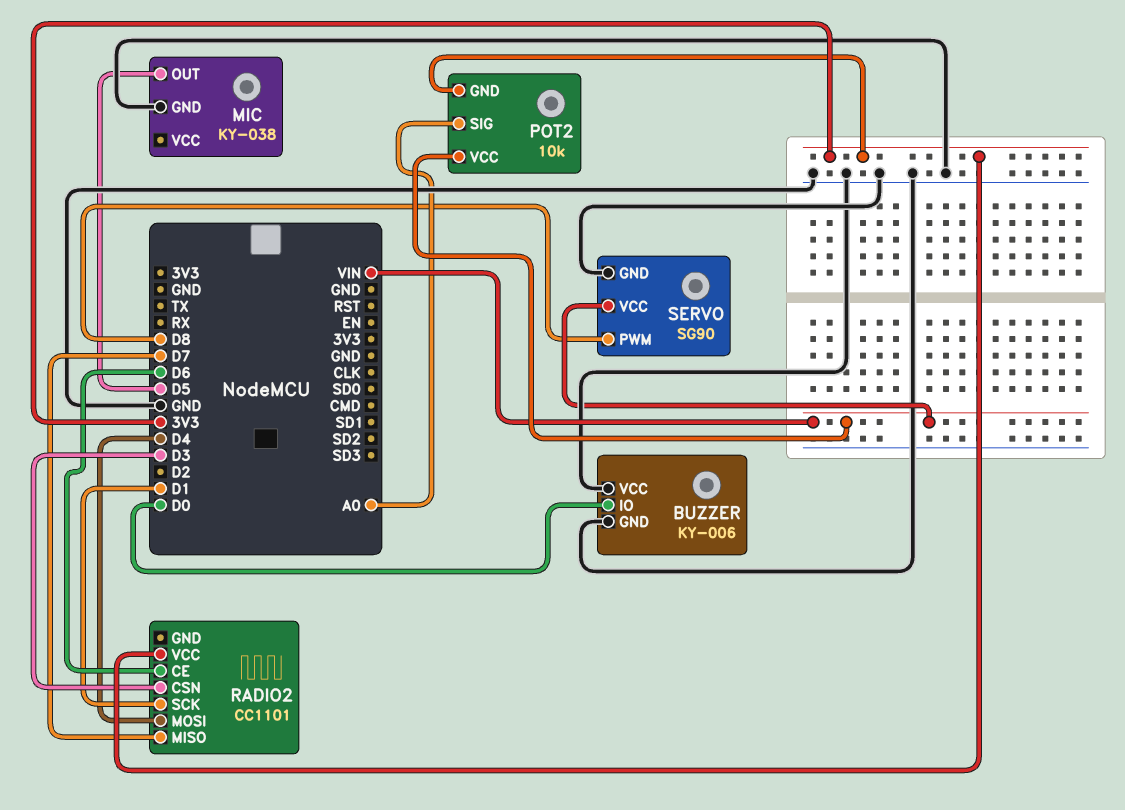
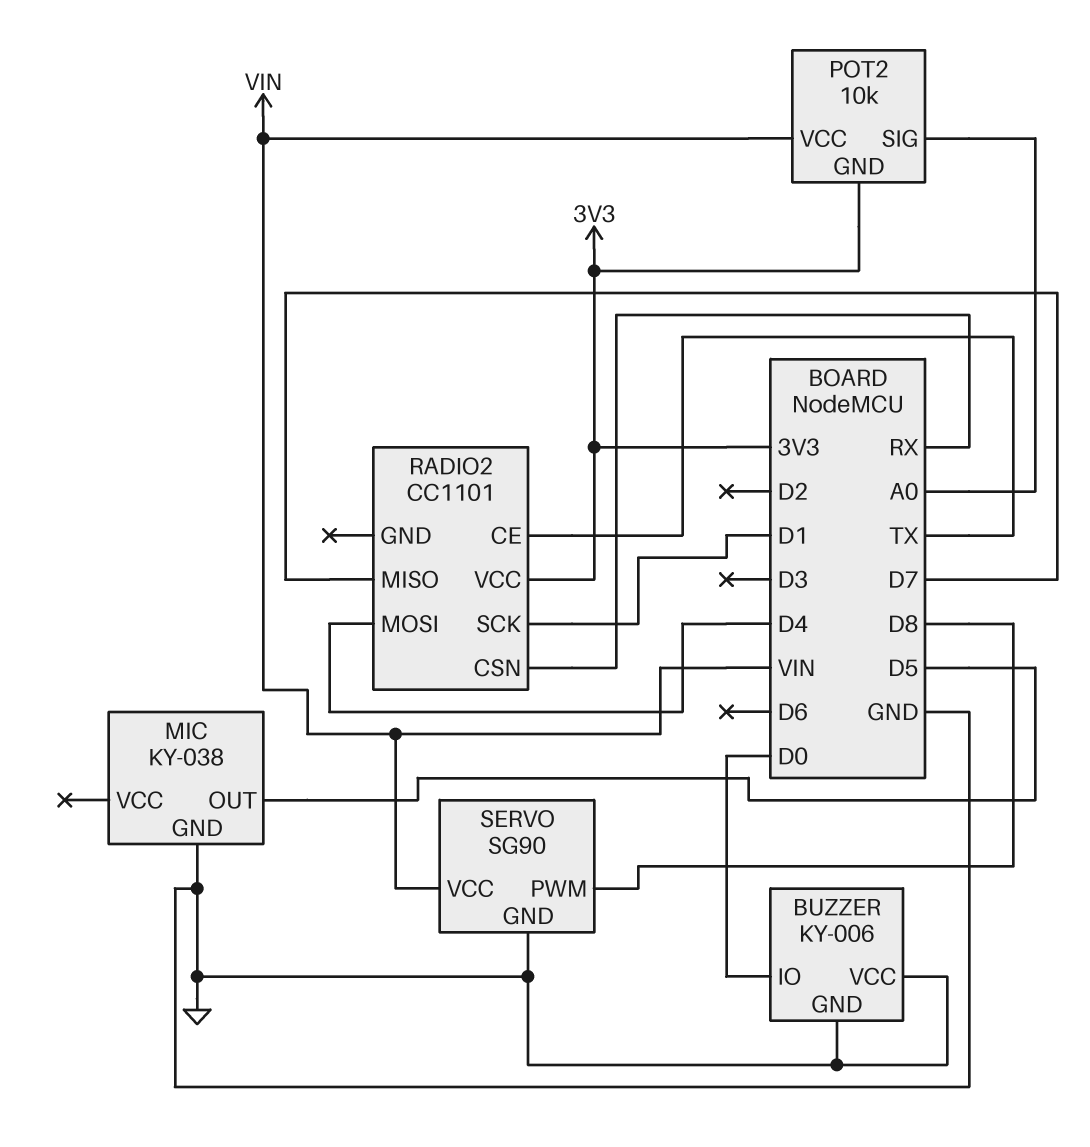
RADIO2 pin CE: D6 -> TX
RADIO2 pin CSN: D3 -> RX

